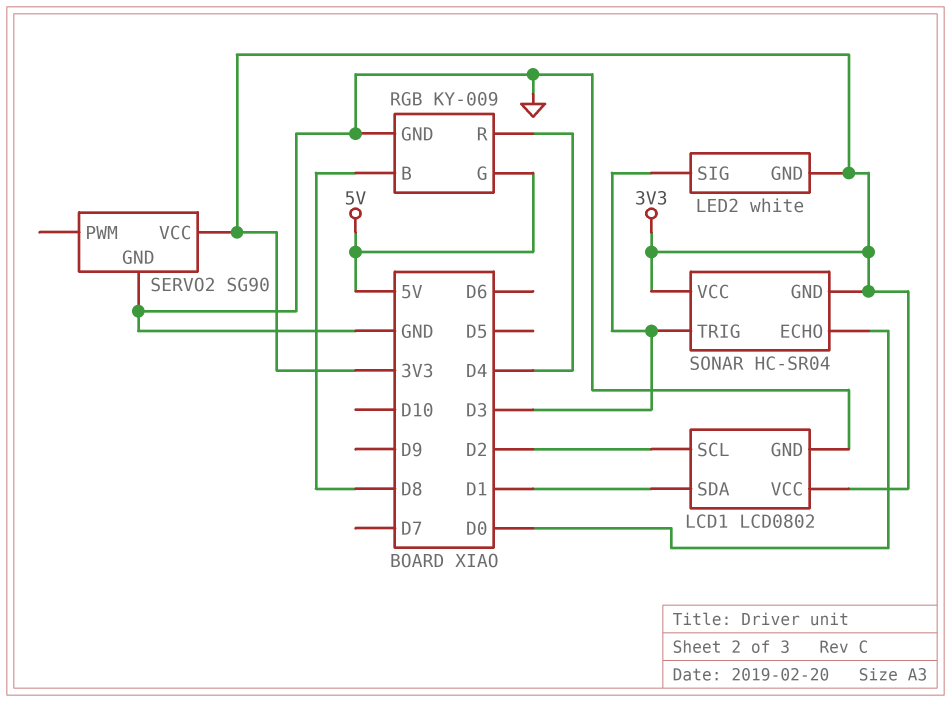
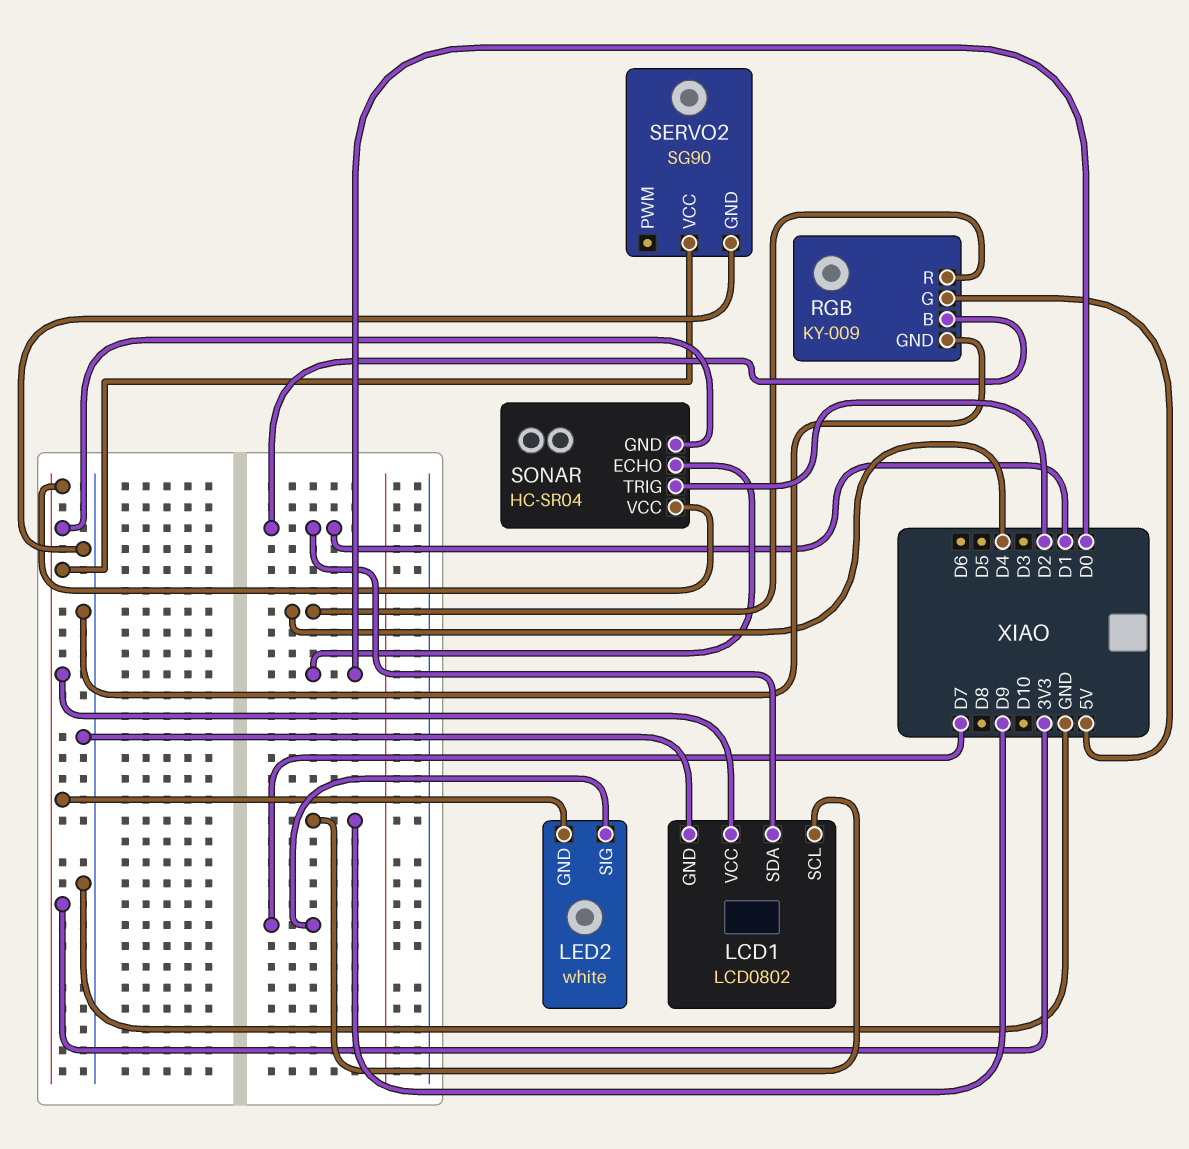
LCD1 pin SCL: D2 -> D9
LED2 pin SIG: D3 -> D7
RGB pin B: D8 -> D1
SONAR pin TRIG: D3 -> D2

